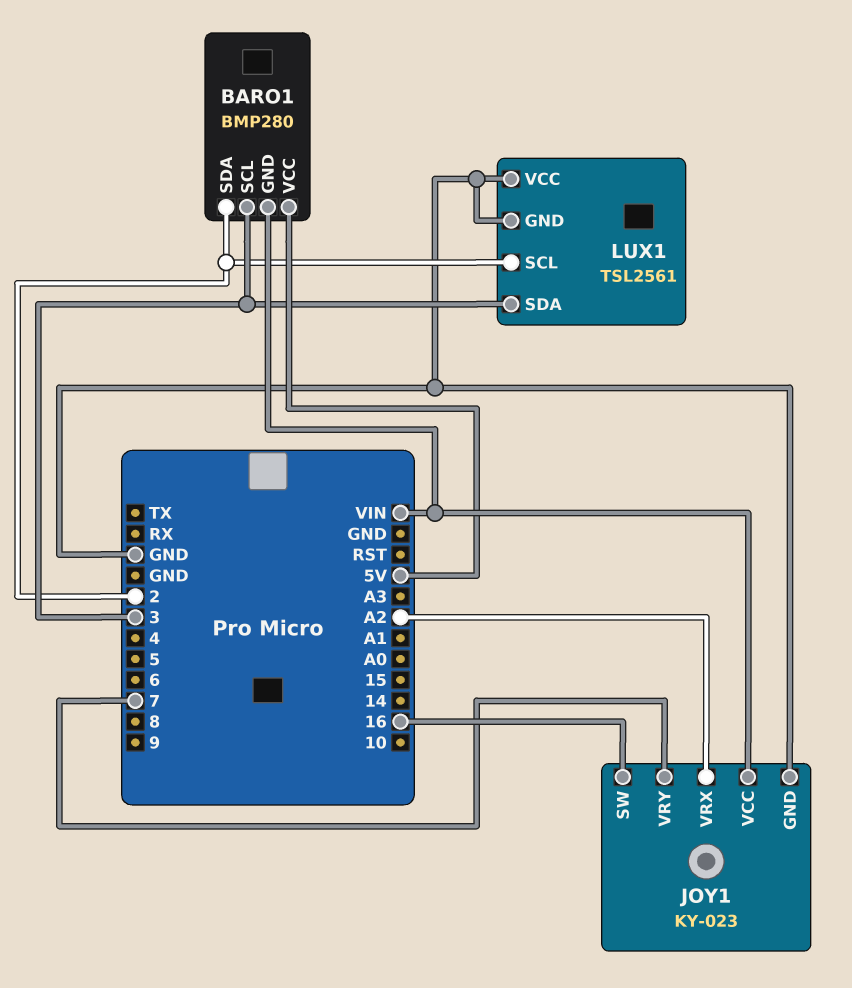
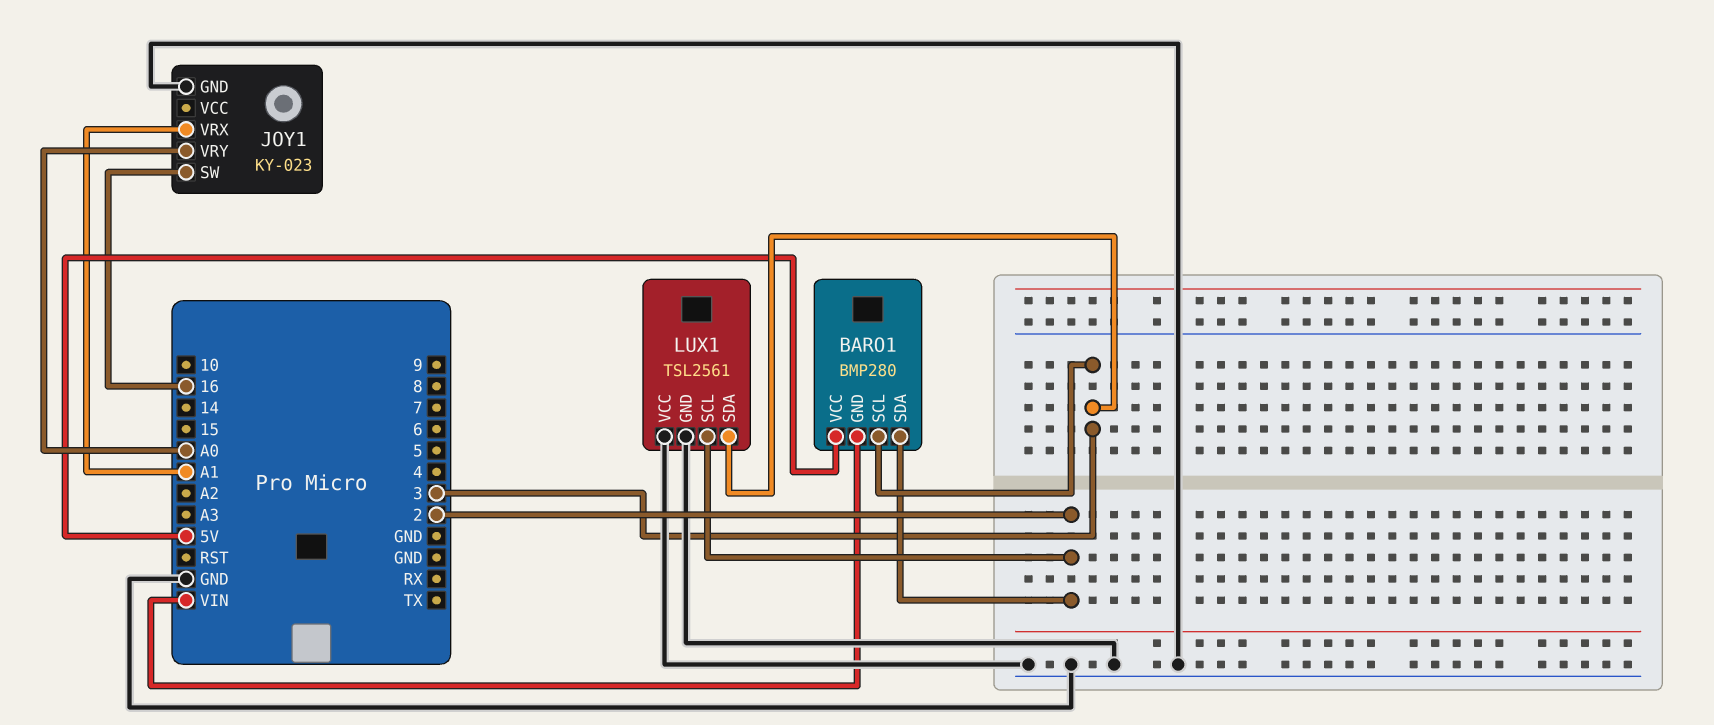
JOY1 pin VCC: VIN -> none
JOY1 pin VRX: A2 -> A1
JOY1 pin VRY: 7 -> A0

